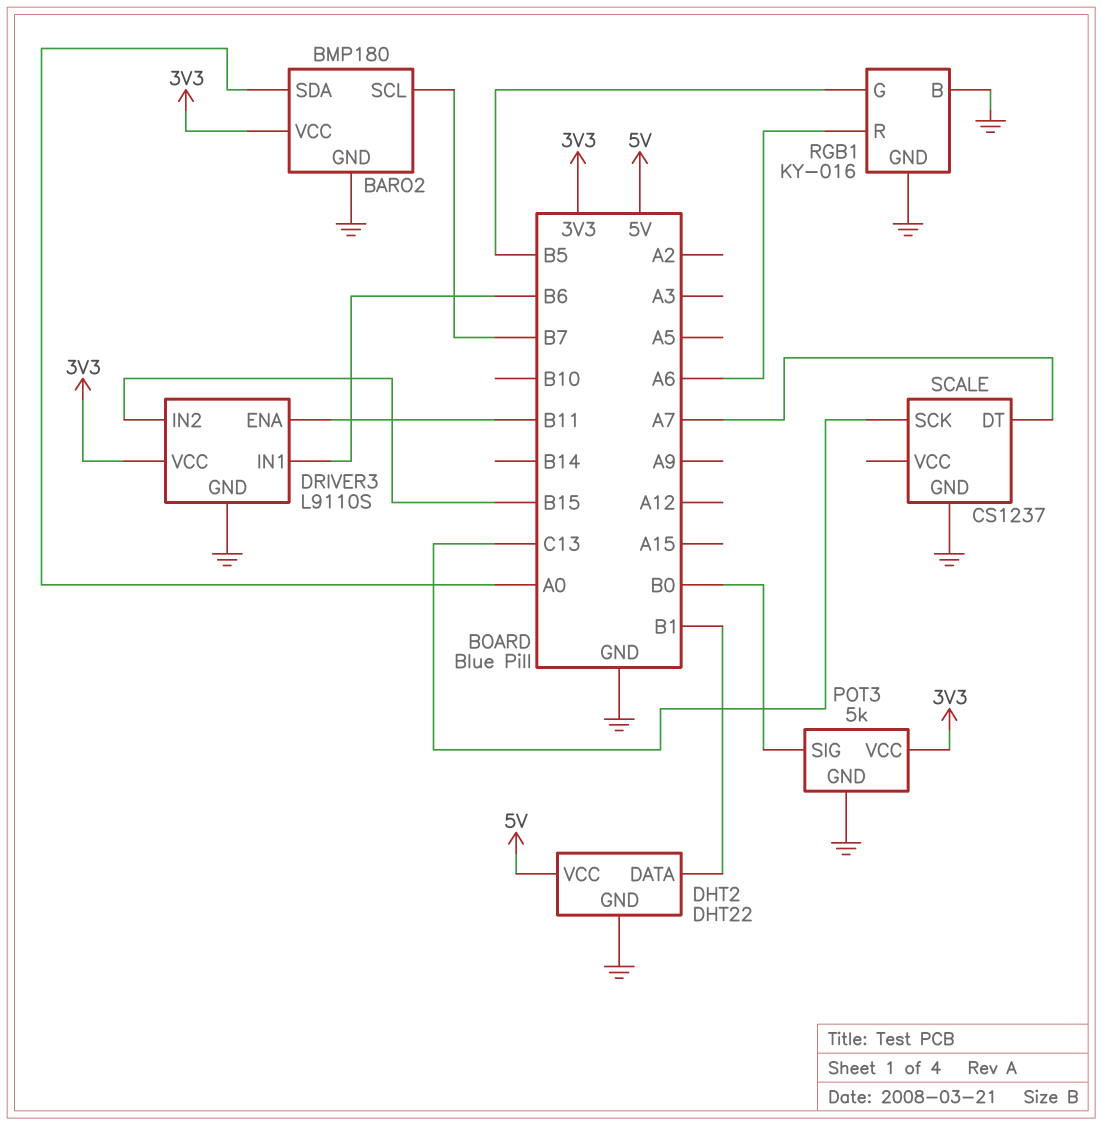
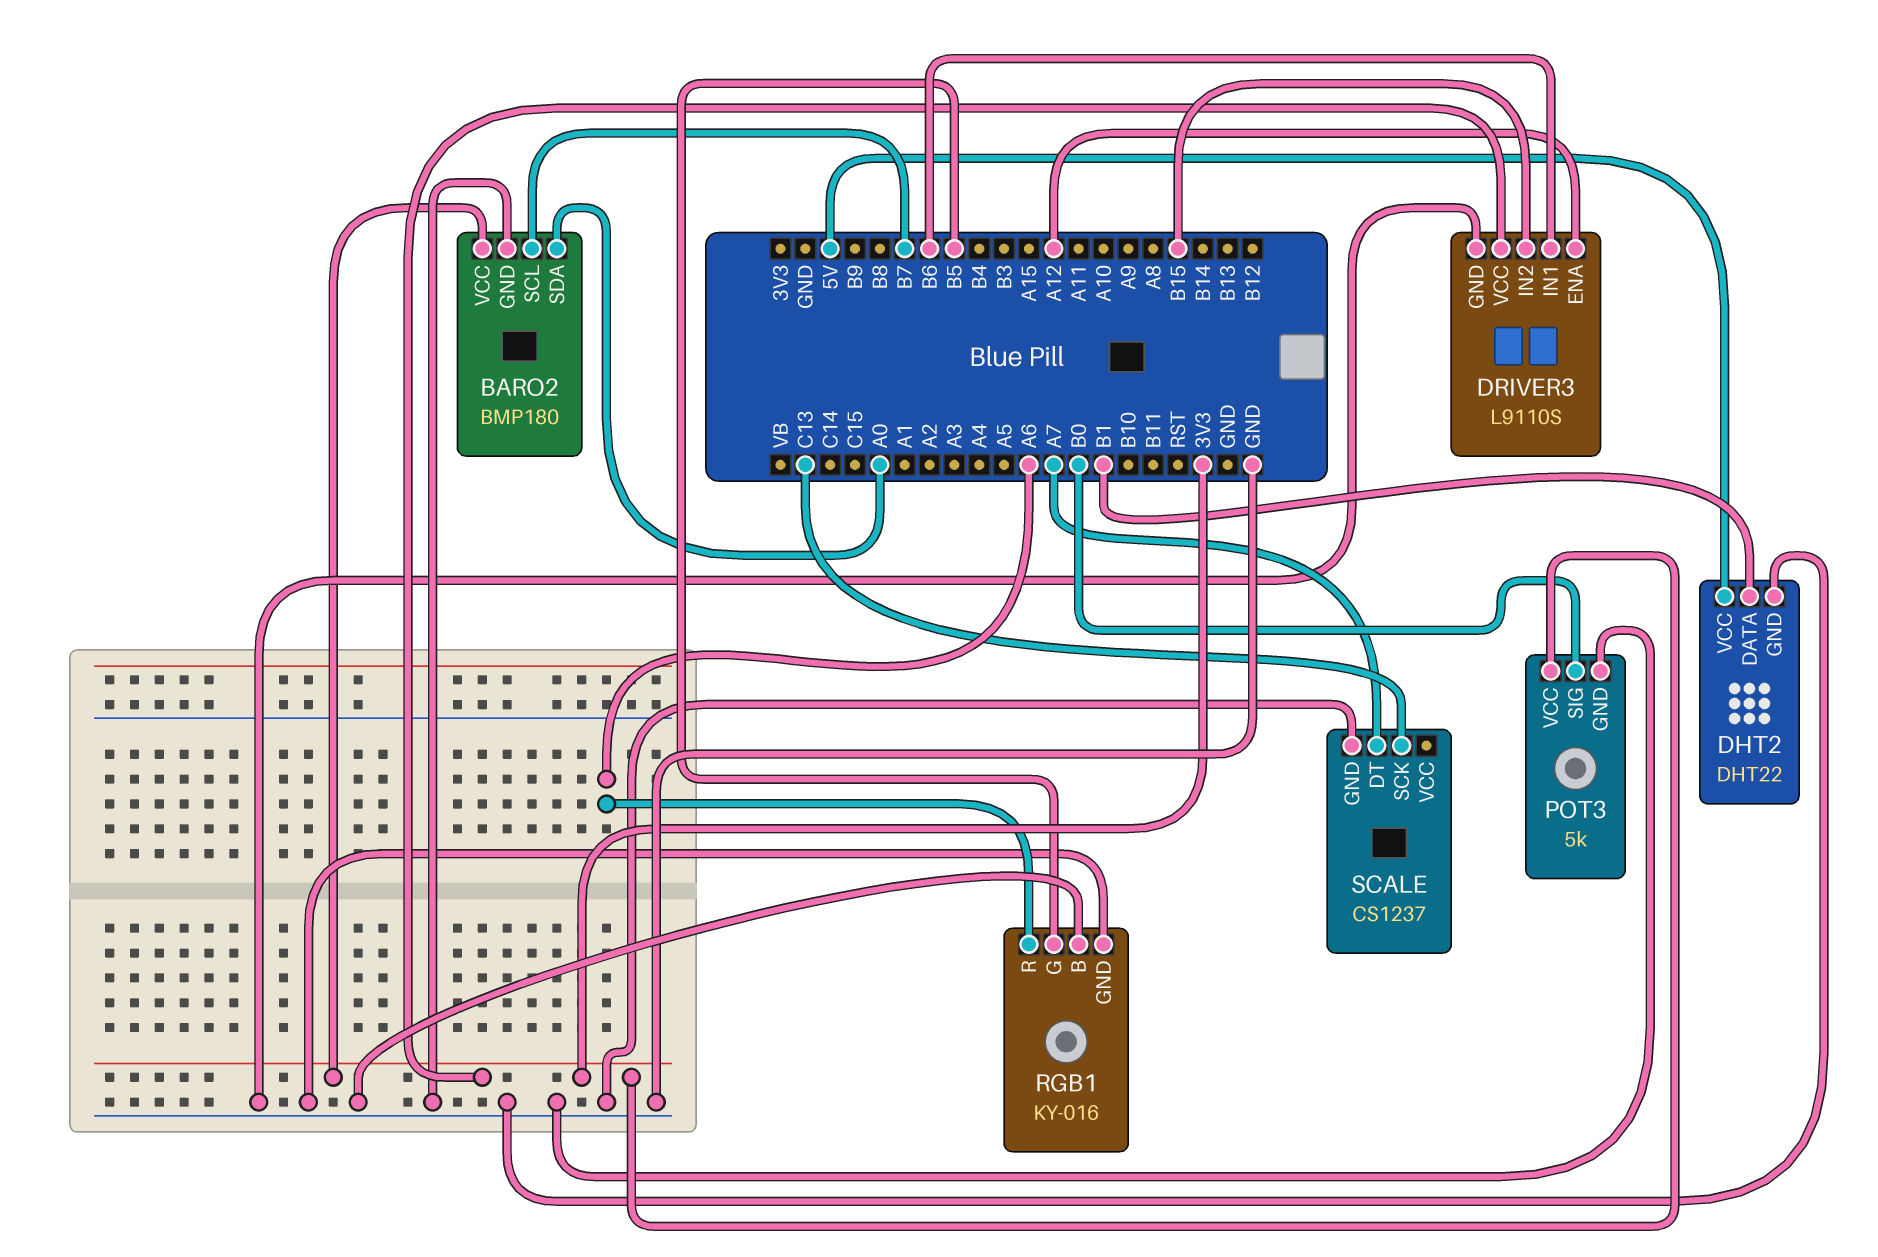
DRIVER3 pin ENA: B11 -> A12

